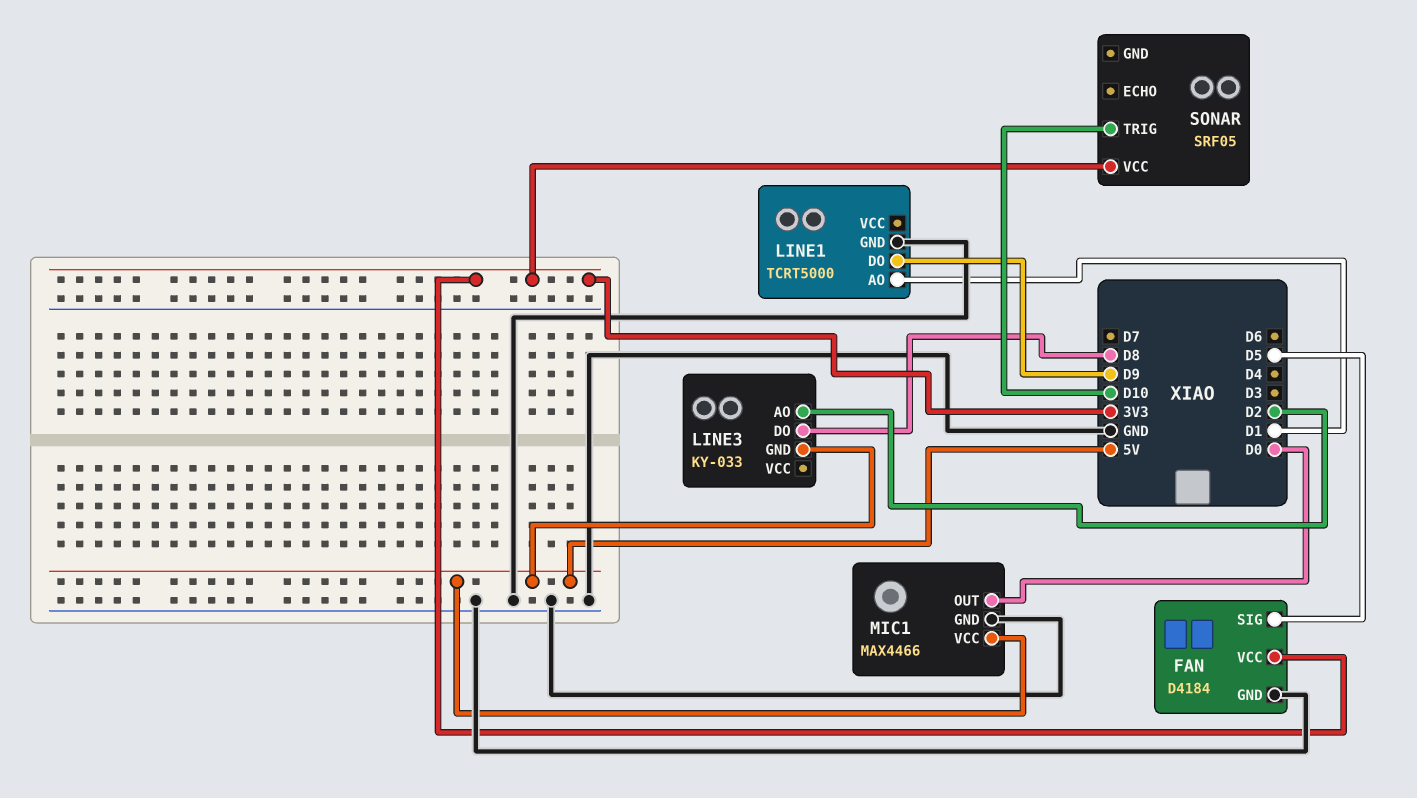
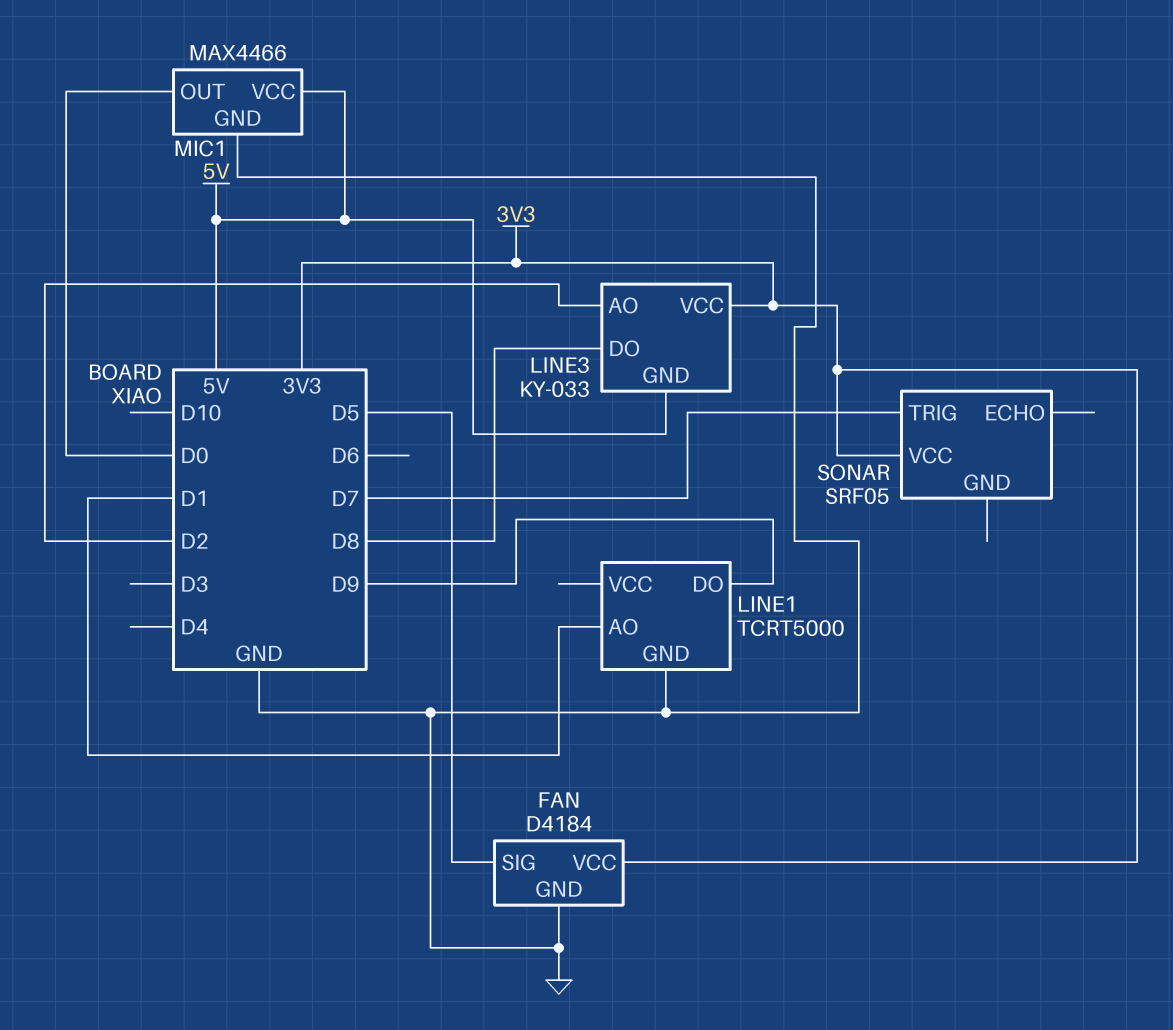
LINE3 pin VCC: none -> 3V3
SONAR pin TRIG: D10 -> D7

